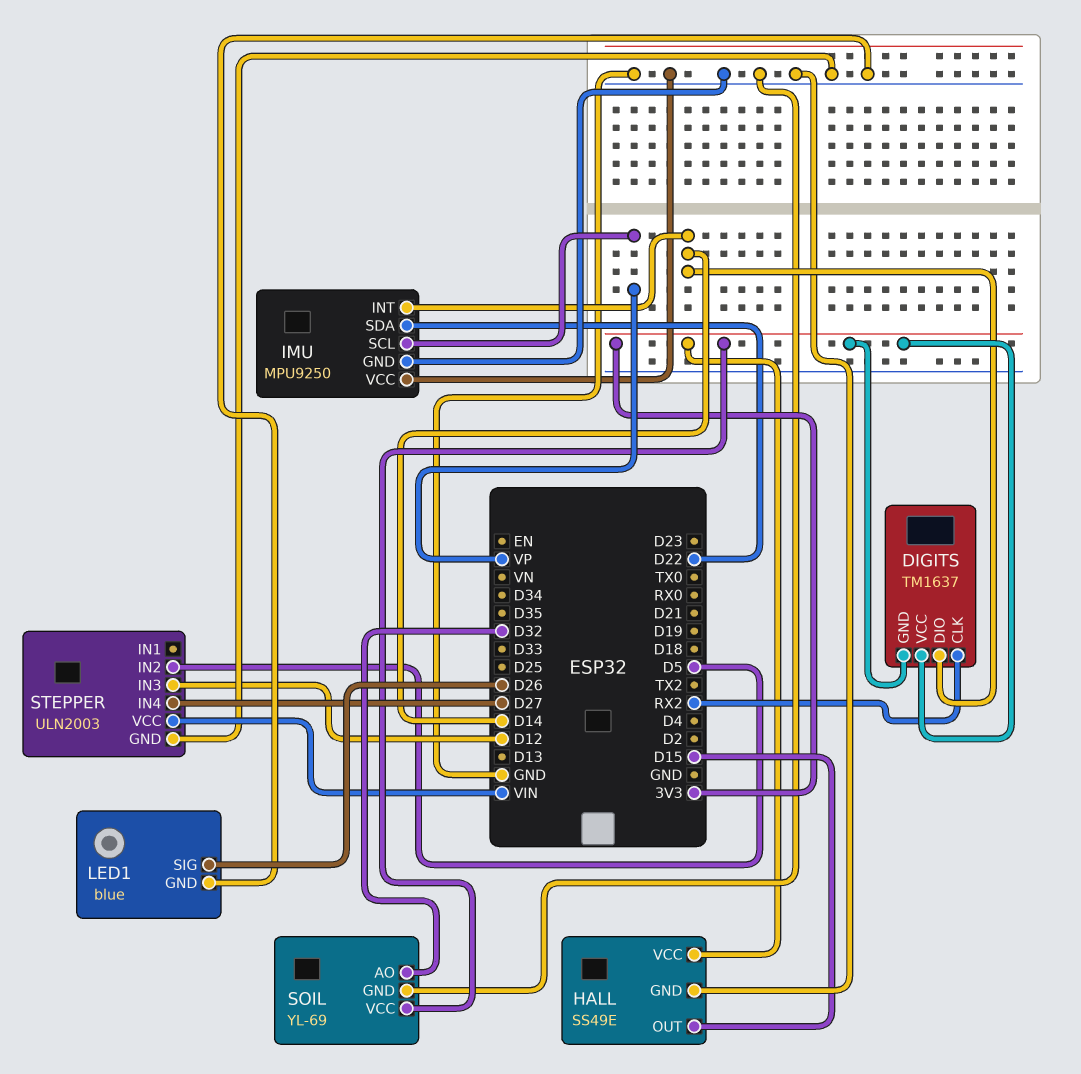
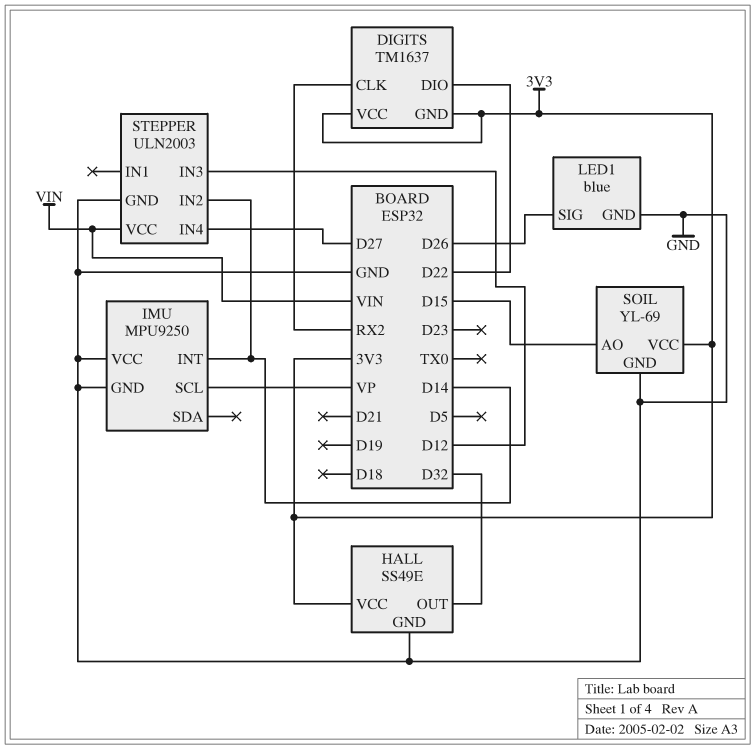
DIGITS pin DIO: D14 -> D22
HALL pin OUT: D15 -> D32
IMU pin SDA: D22 -> none
SOIL pin AO: D32 -> D15
STEPPER pin IN2: D5 -> D14

